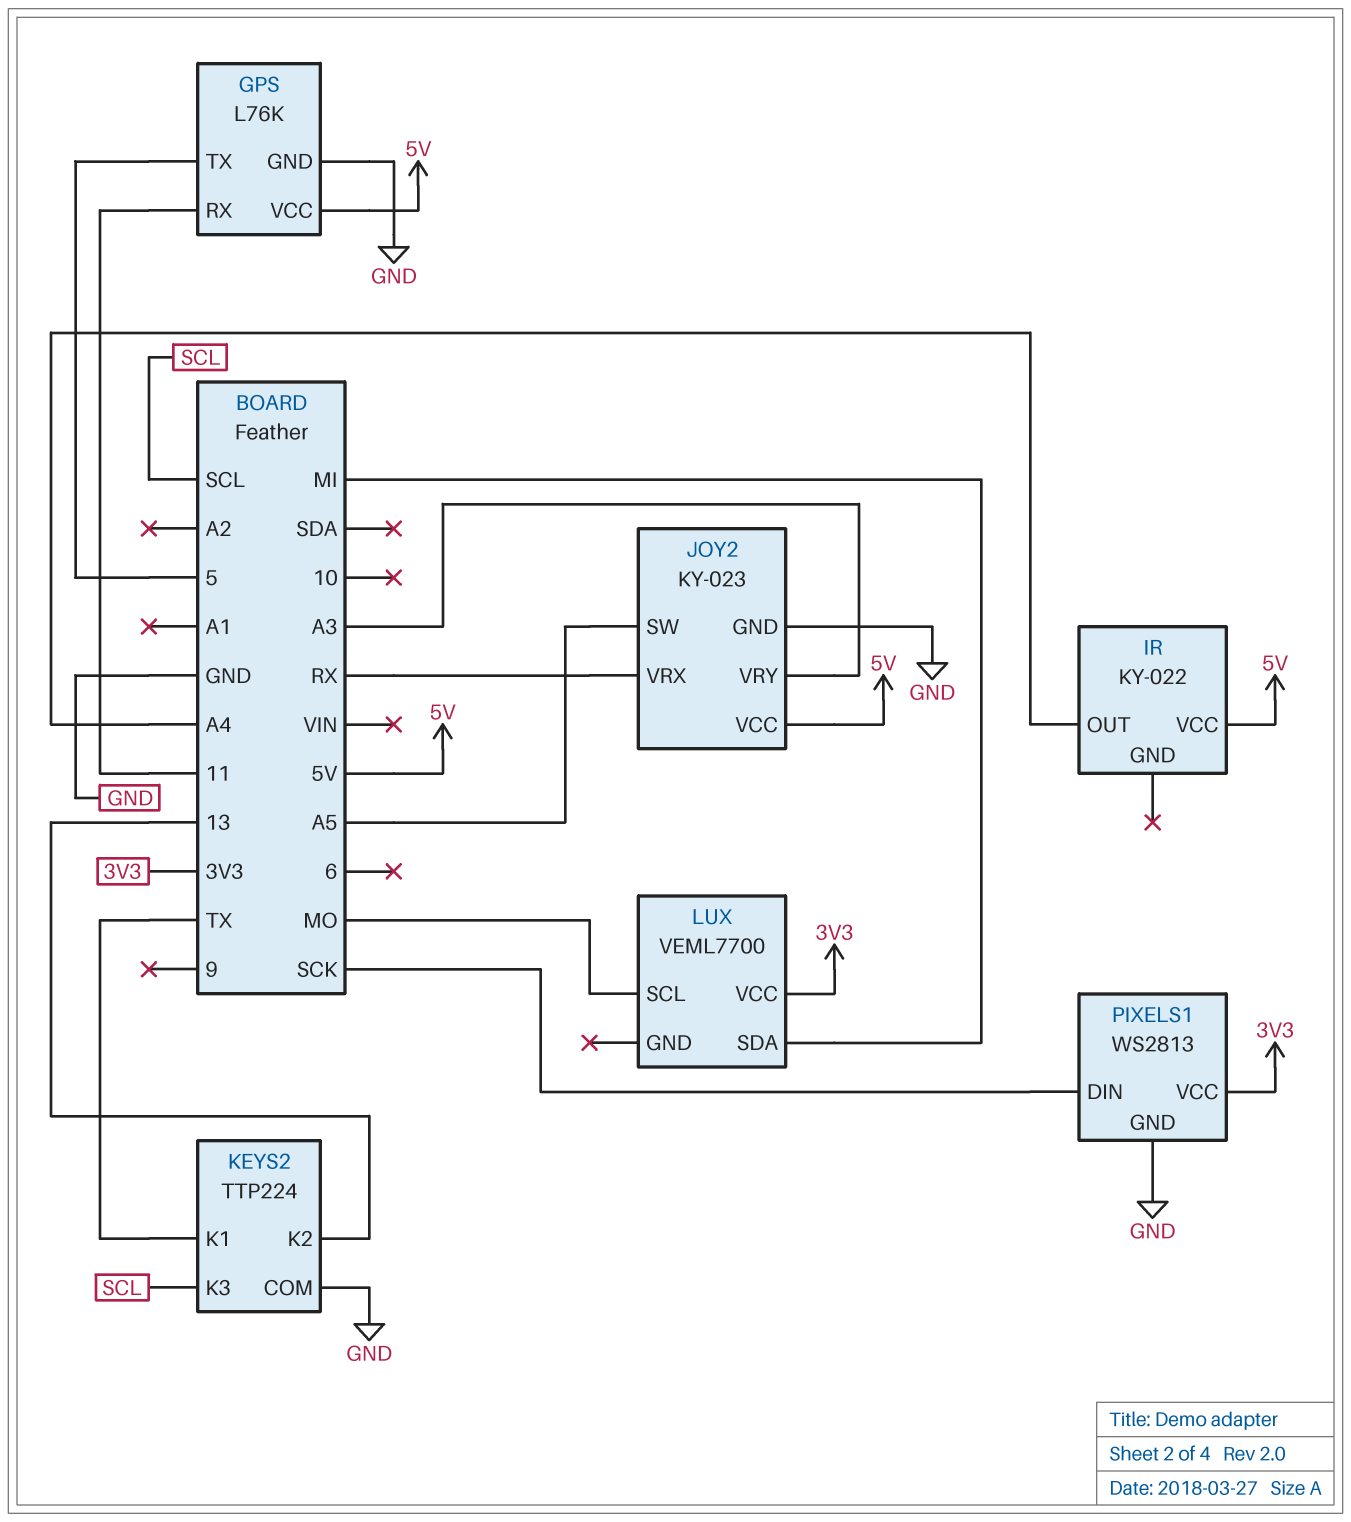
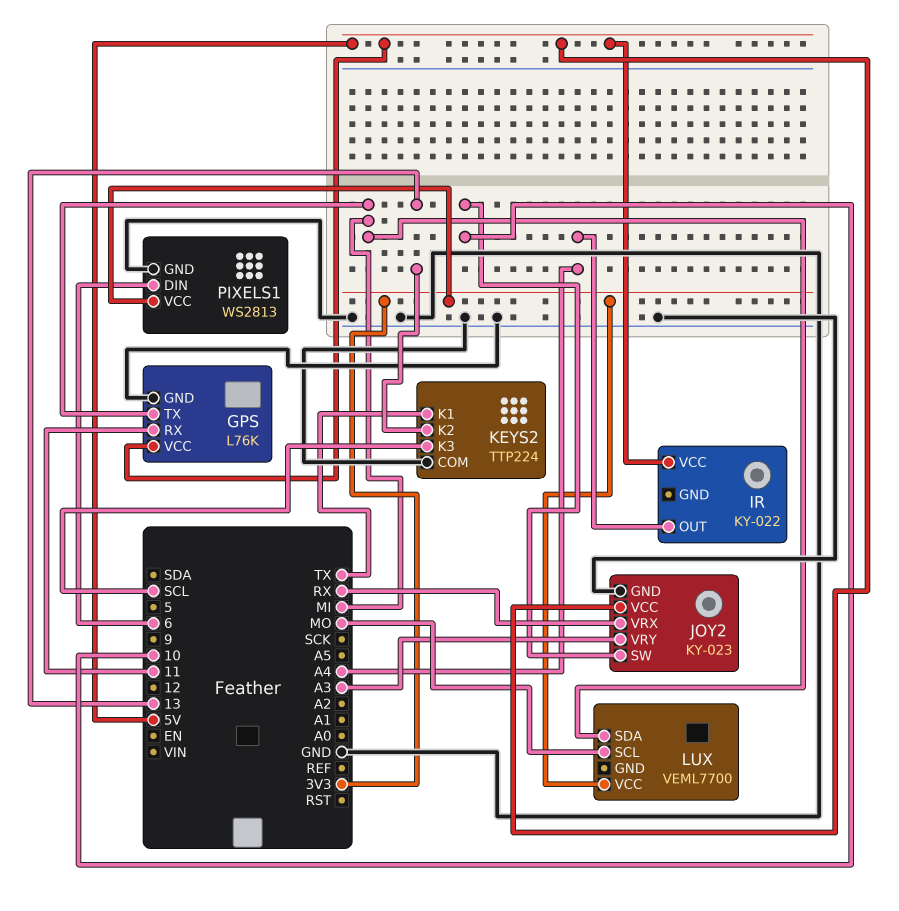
GPS pin TX: 5 -> MI
JOY2 pin SW: A5 -> 10
PIXELS1 pin DIN: SCK -> 6

